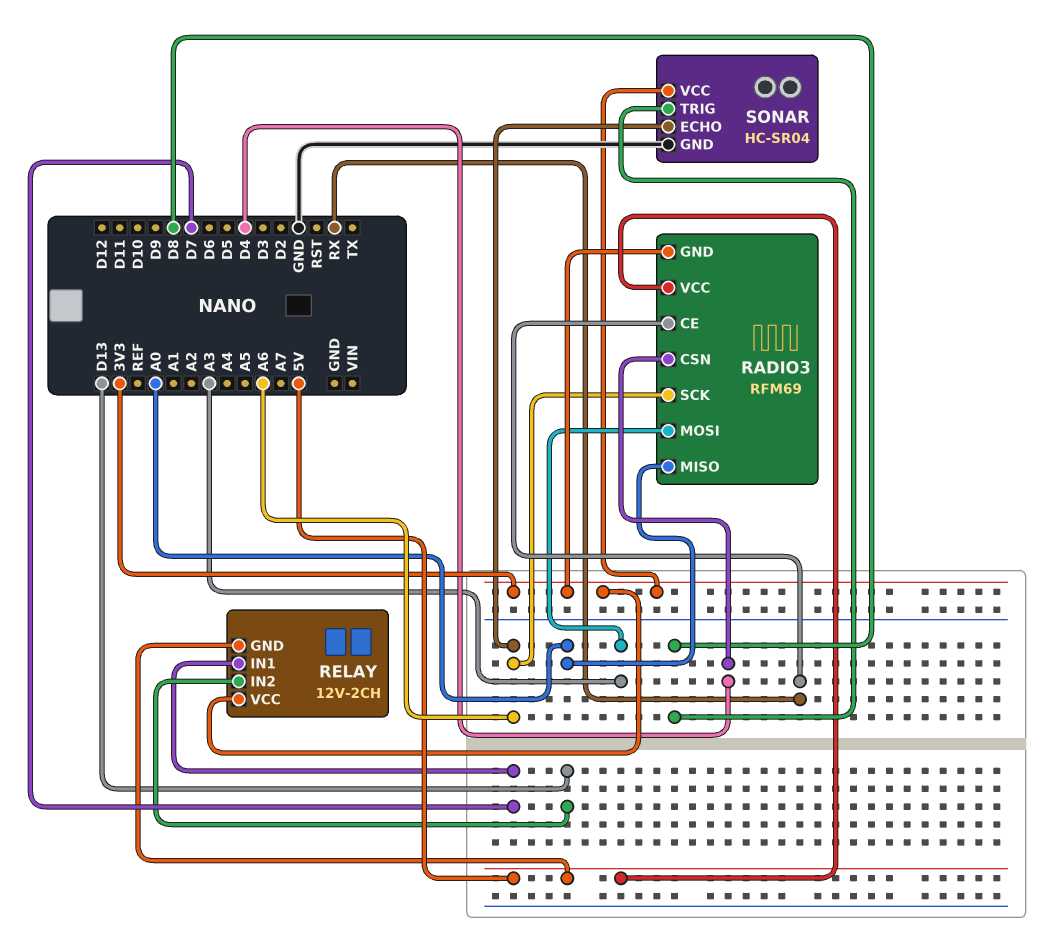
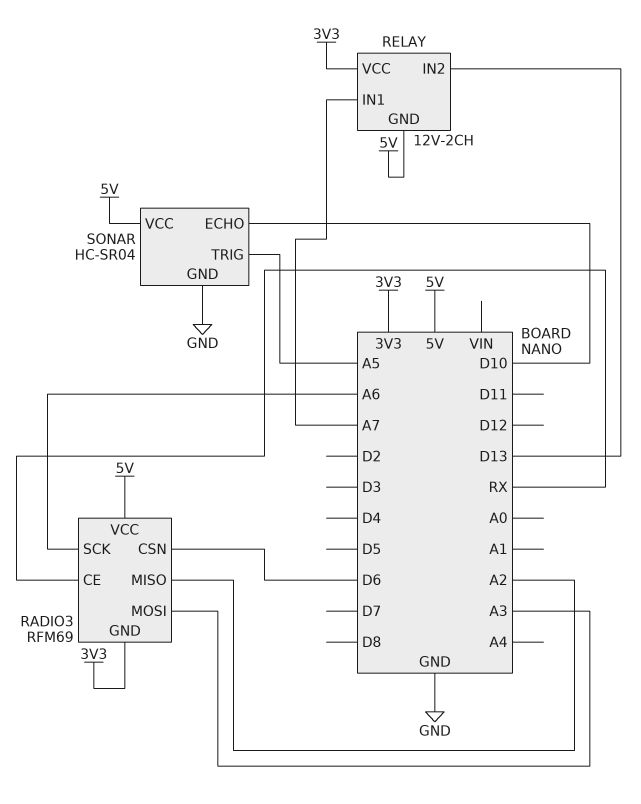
RADIO3 pin CSN: D4 -> D6
RADIO3 pin MISO: A0 -> A2
RELAY pin IN1: D7 -> A7
SONAR pin ECHO: A6 -> D10
SONAR pin TRIG: D8 -> A5
SONAR pin VCC: 3V3 -> 5V

